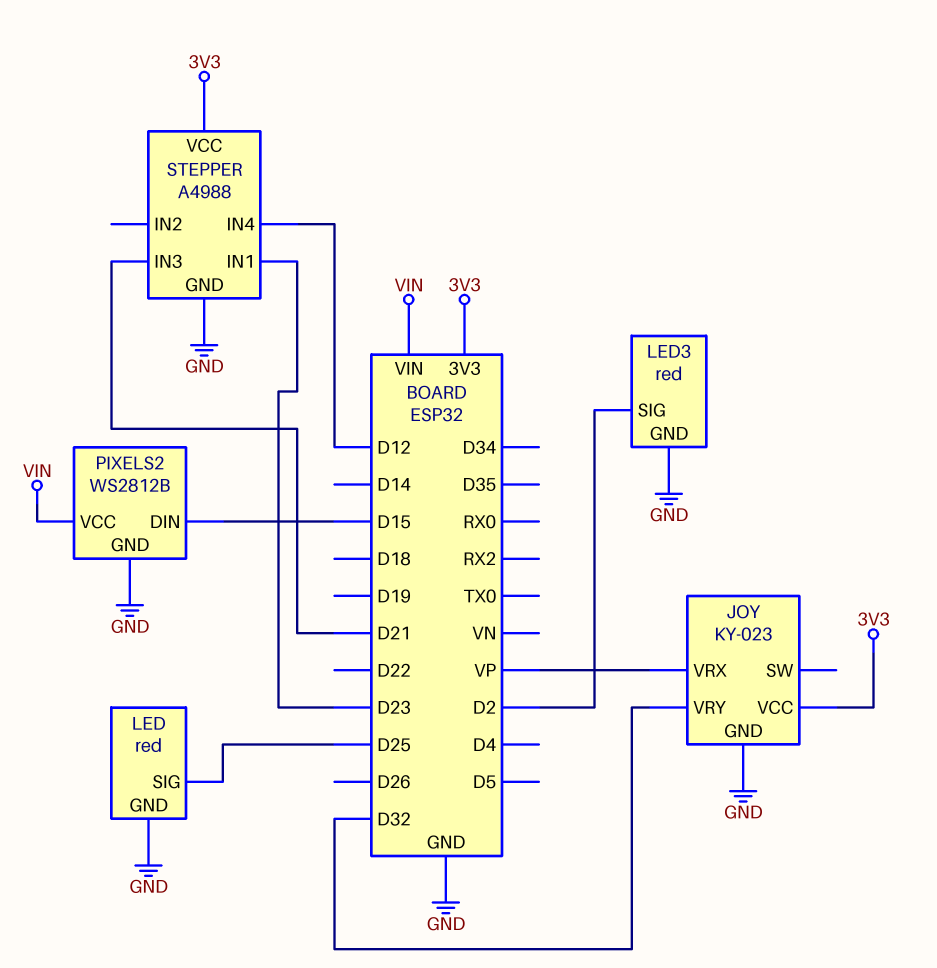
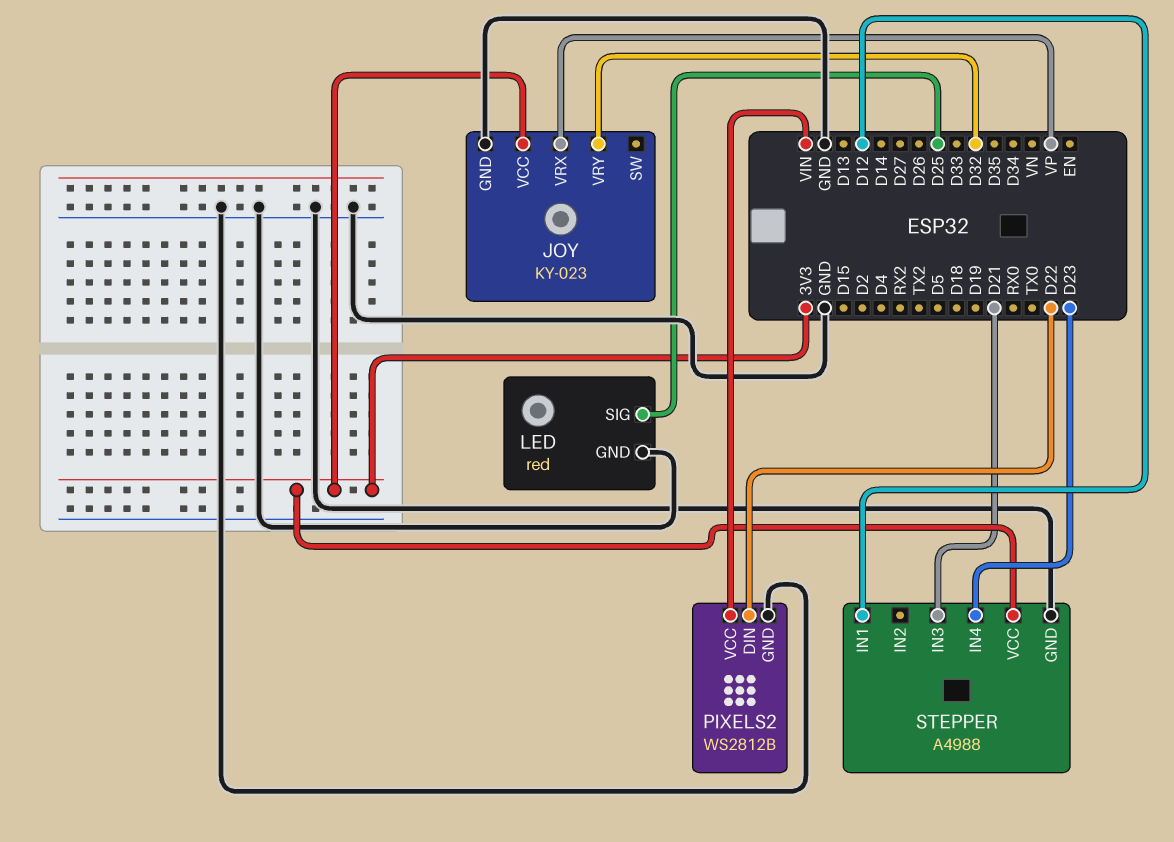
LED3: red -> none
LED3 pin GND: GND -> none
LED3 pin SIG: D2 -> none
PIXELS2 pin DIN: D15 -> D22
STEPPER pin IN1: D23 -> D12
STEPPER pin IN4: D12 -> D23

